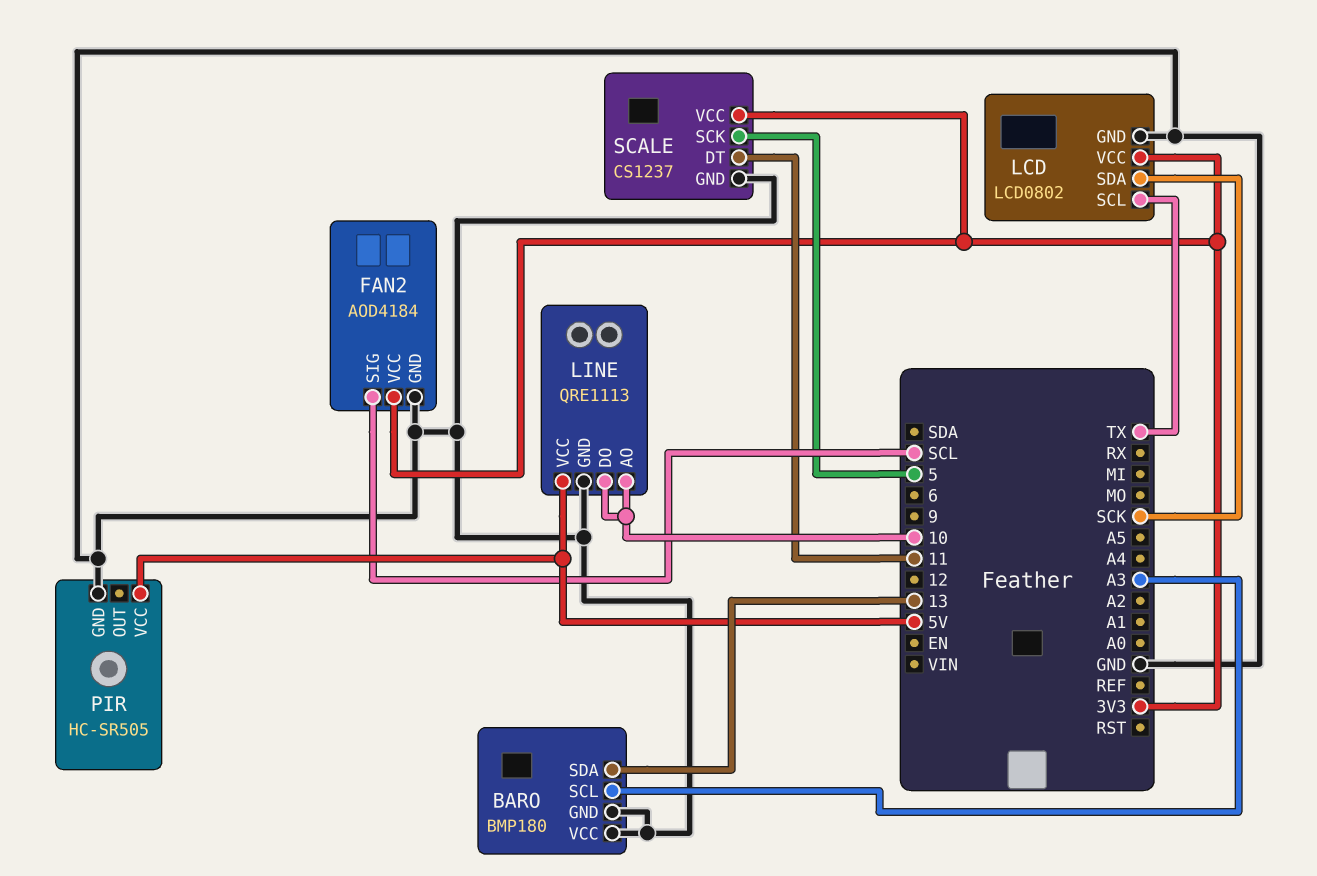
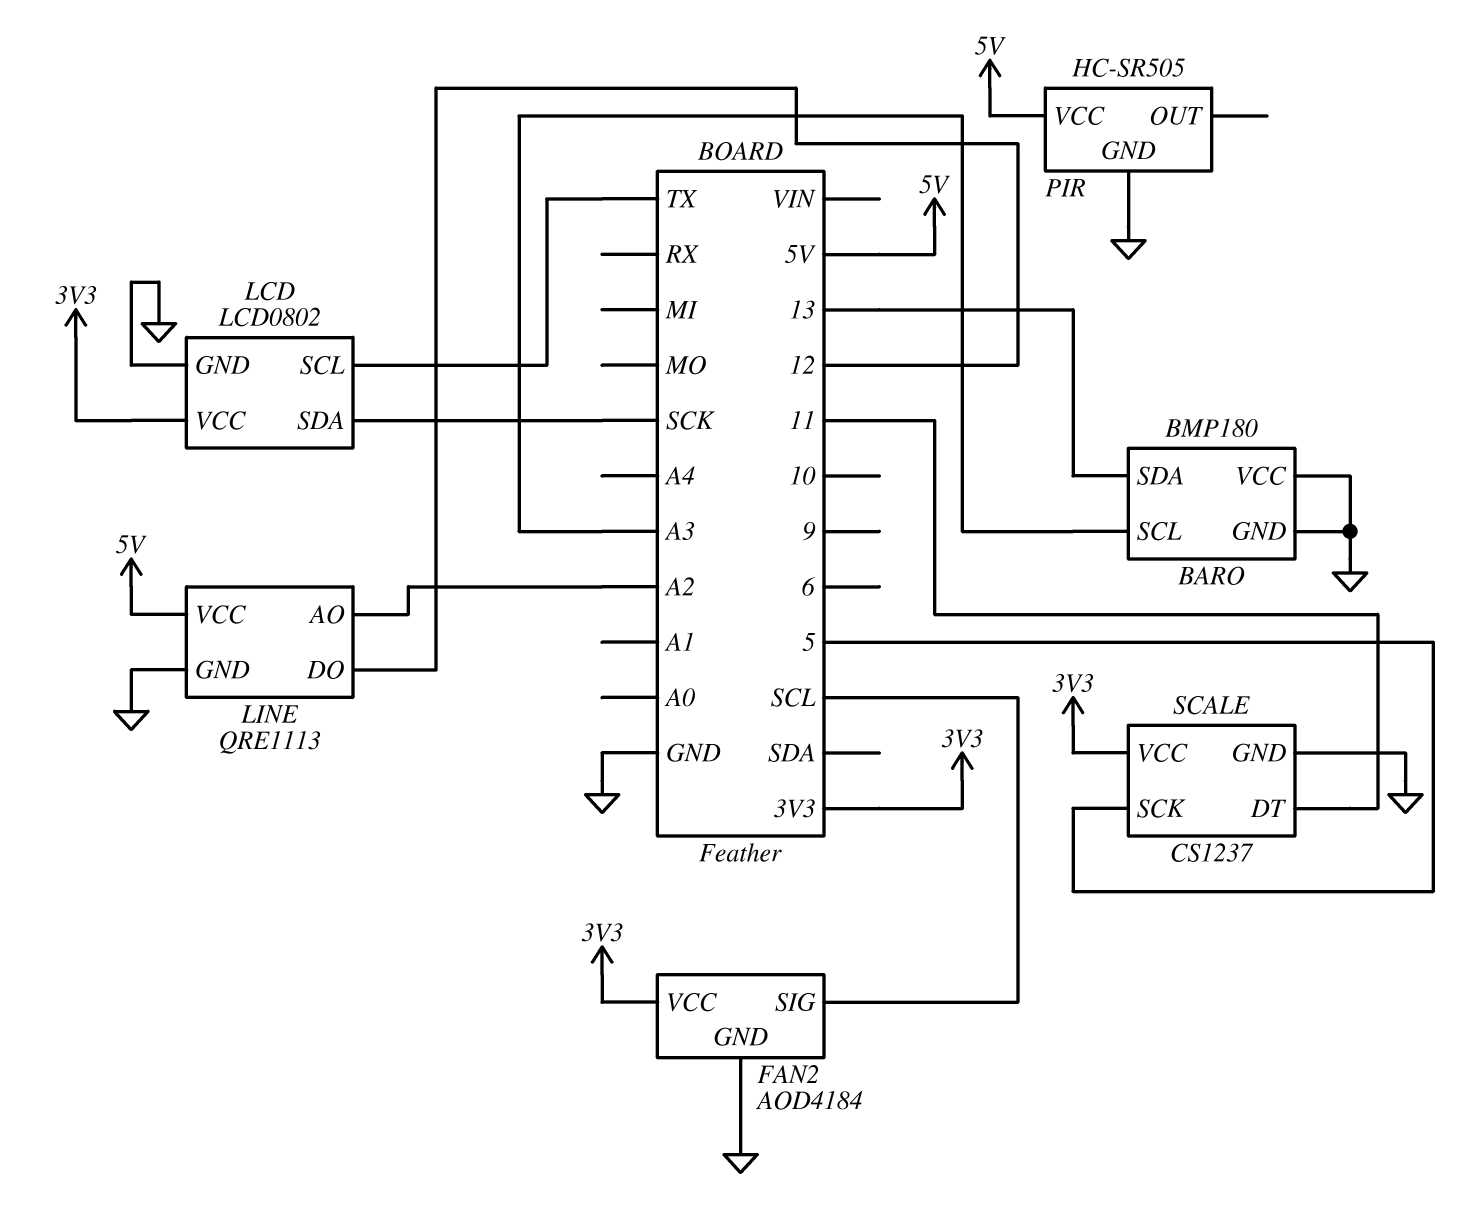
LINE pin AO: 10 -> A2
LINE pin DO: 10 -> 12

